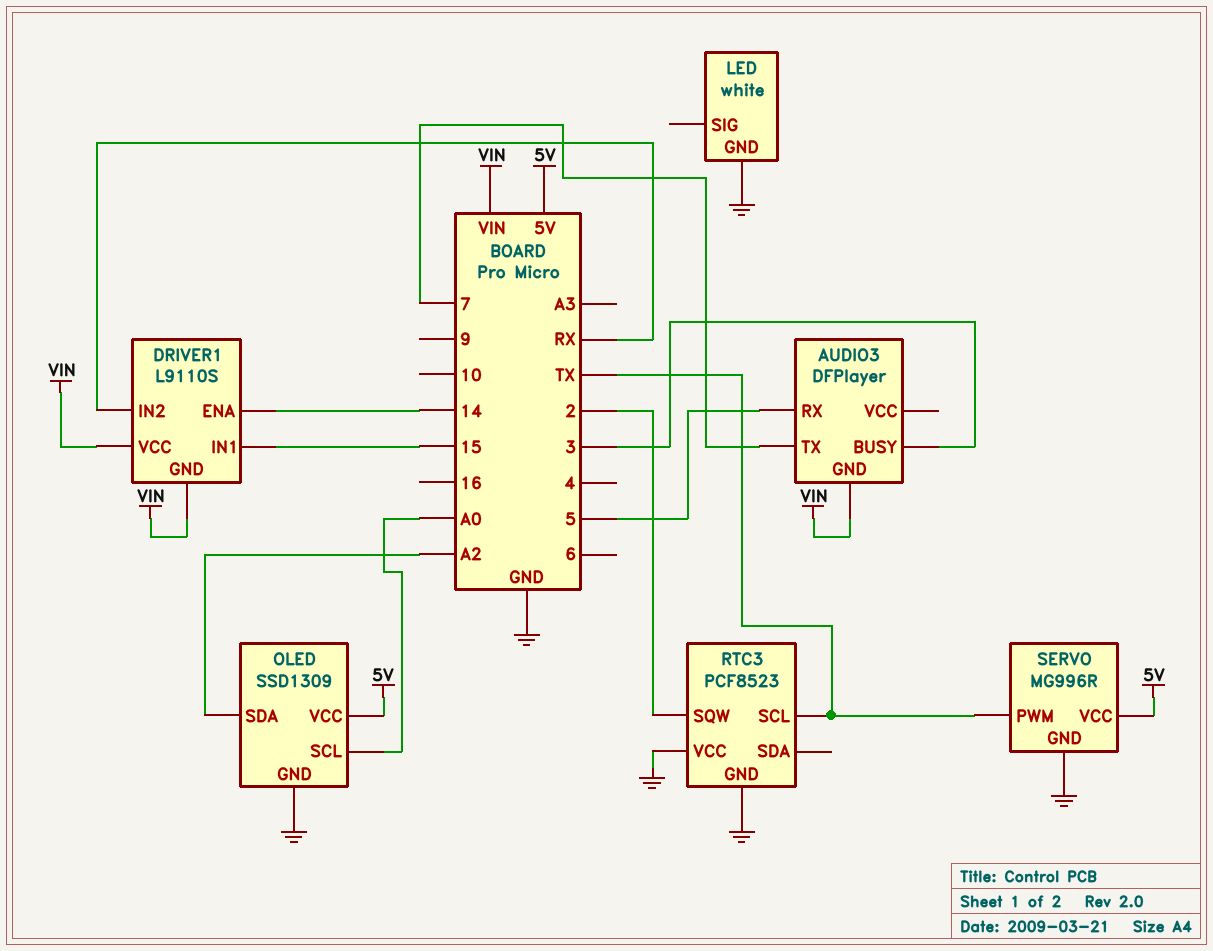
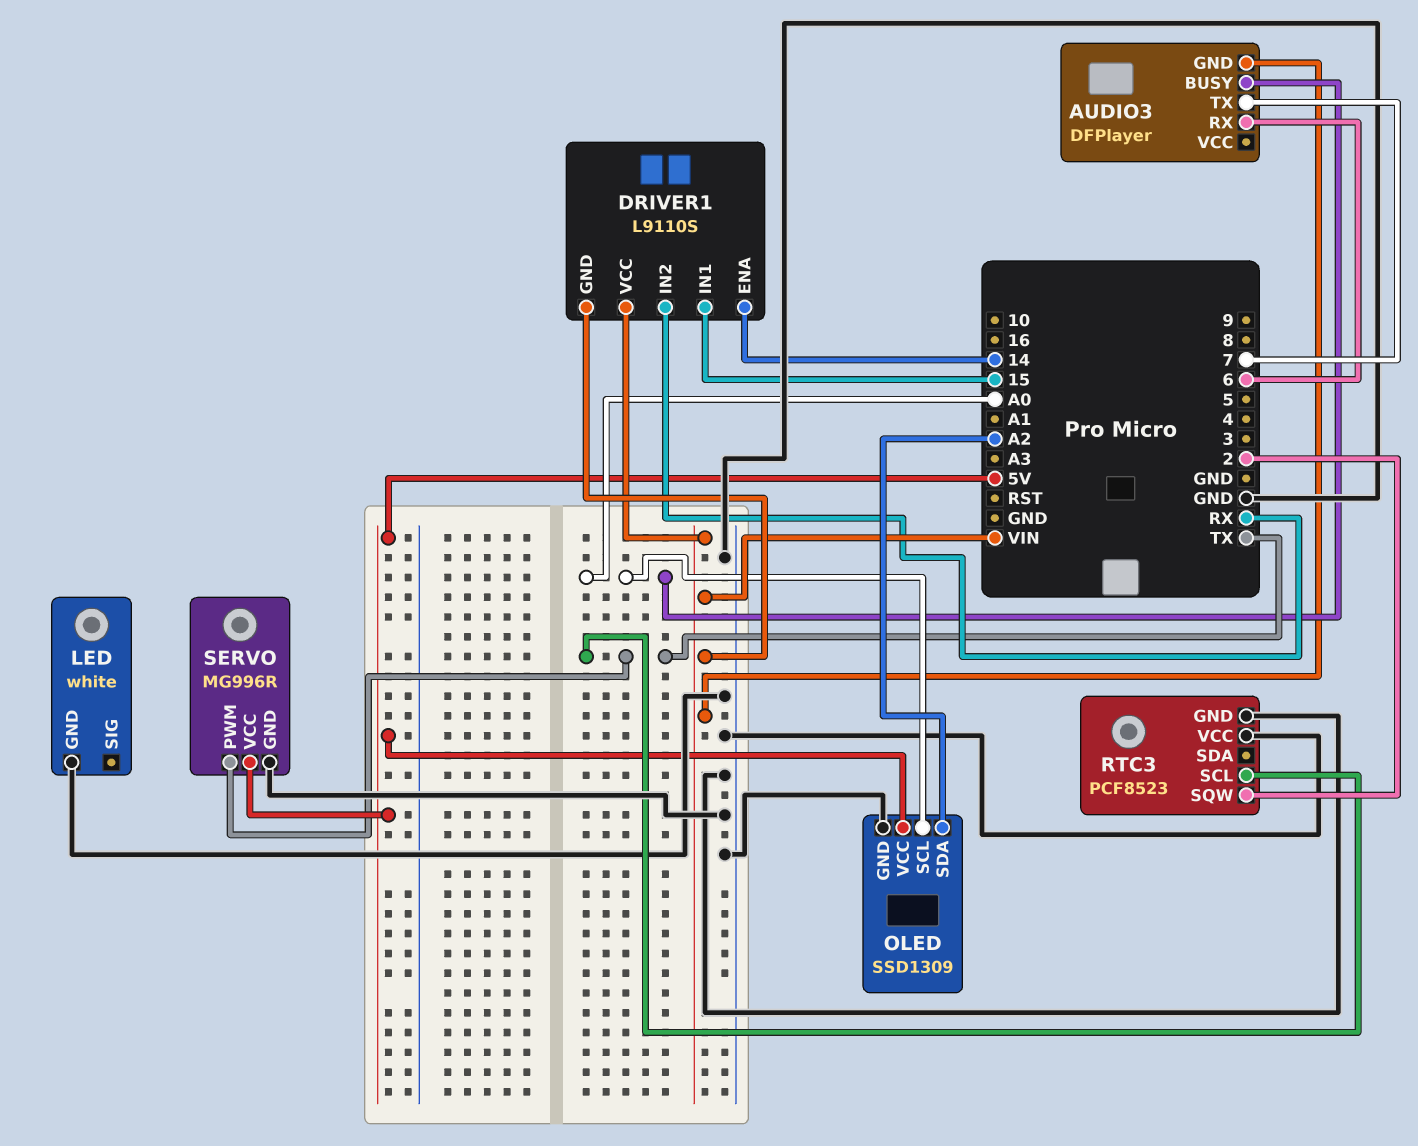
AUDIO3 pin BUSY: 3 -> A0
AUDIO3 pin RX: 5 -> 6

